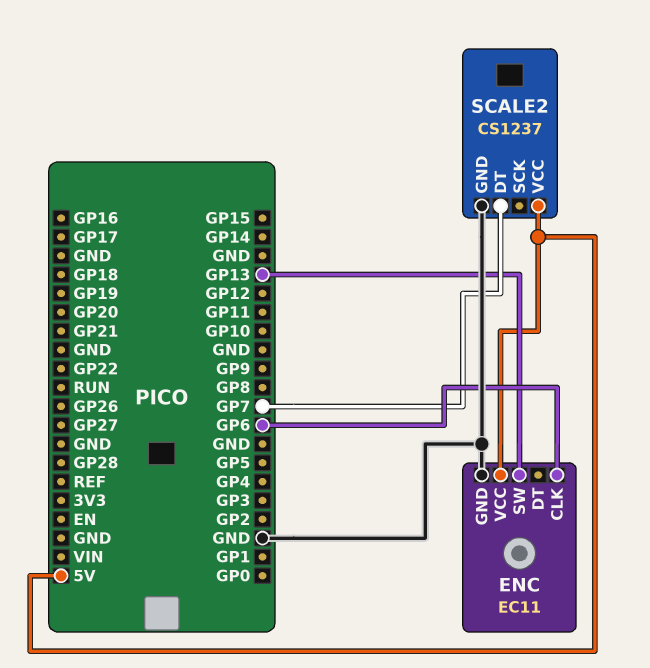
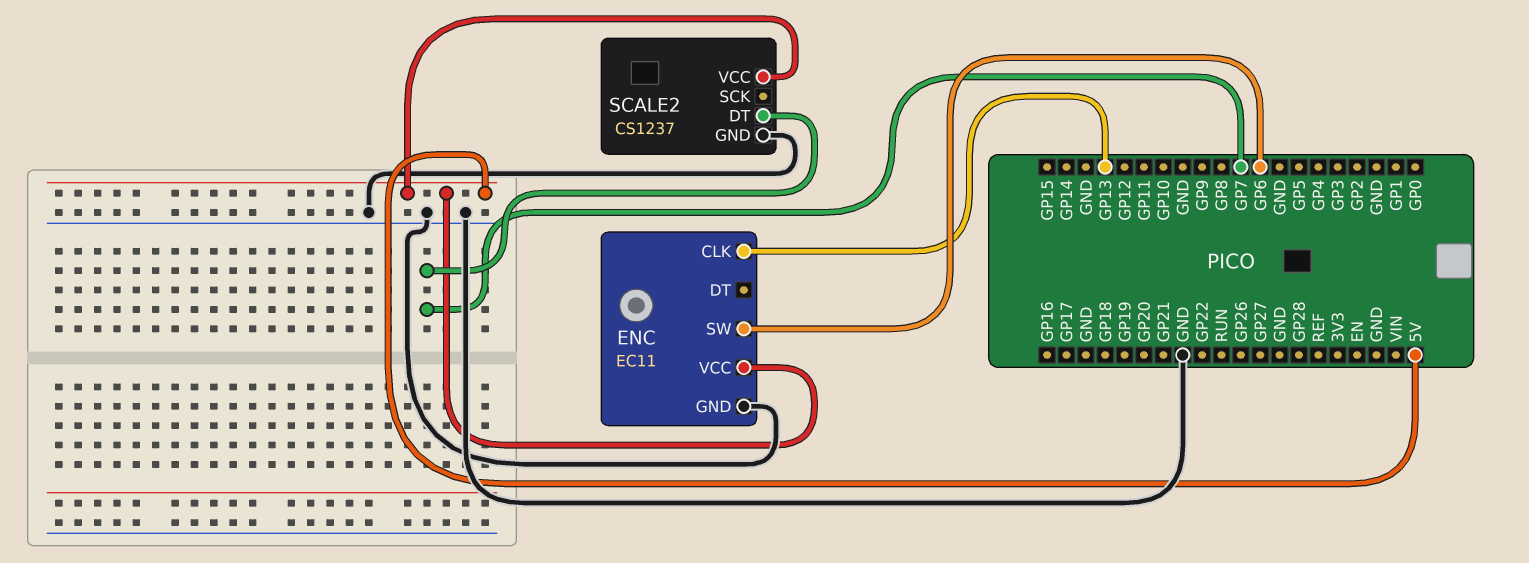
ENC pin CLK: GP6 -> GP13
ENC pin SW: GP13 -> GP6

